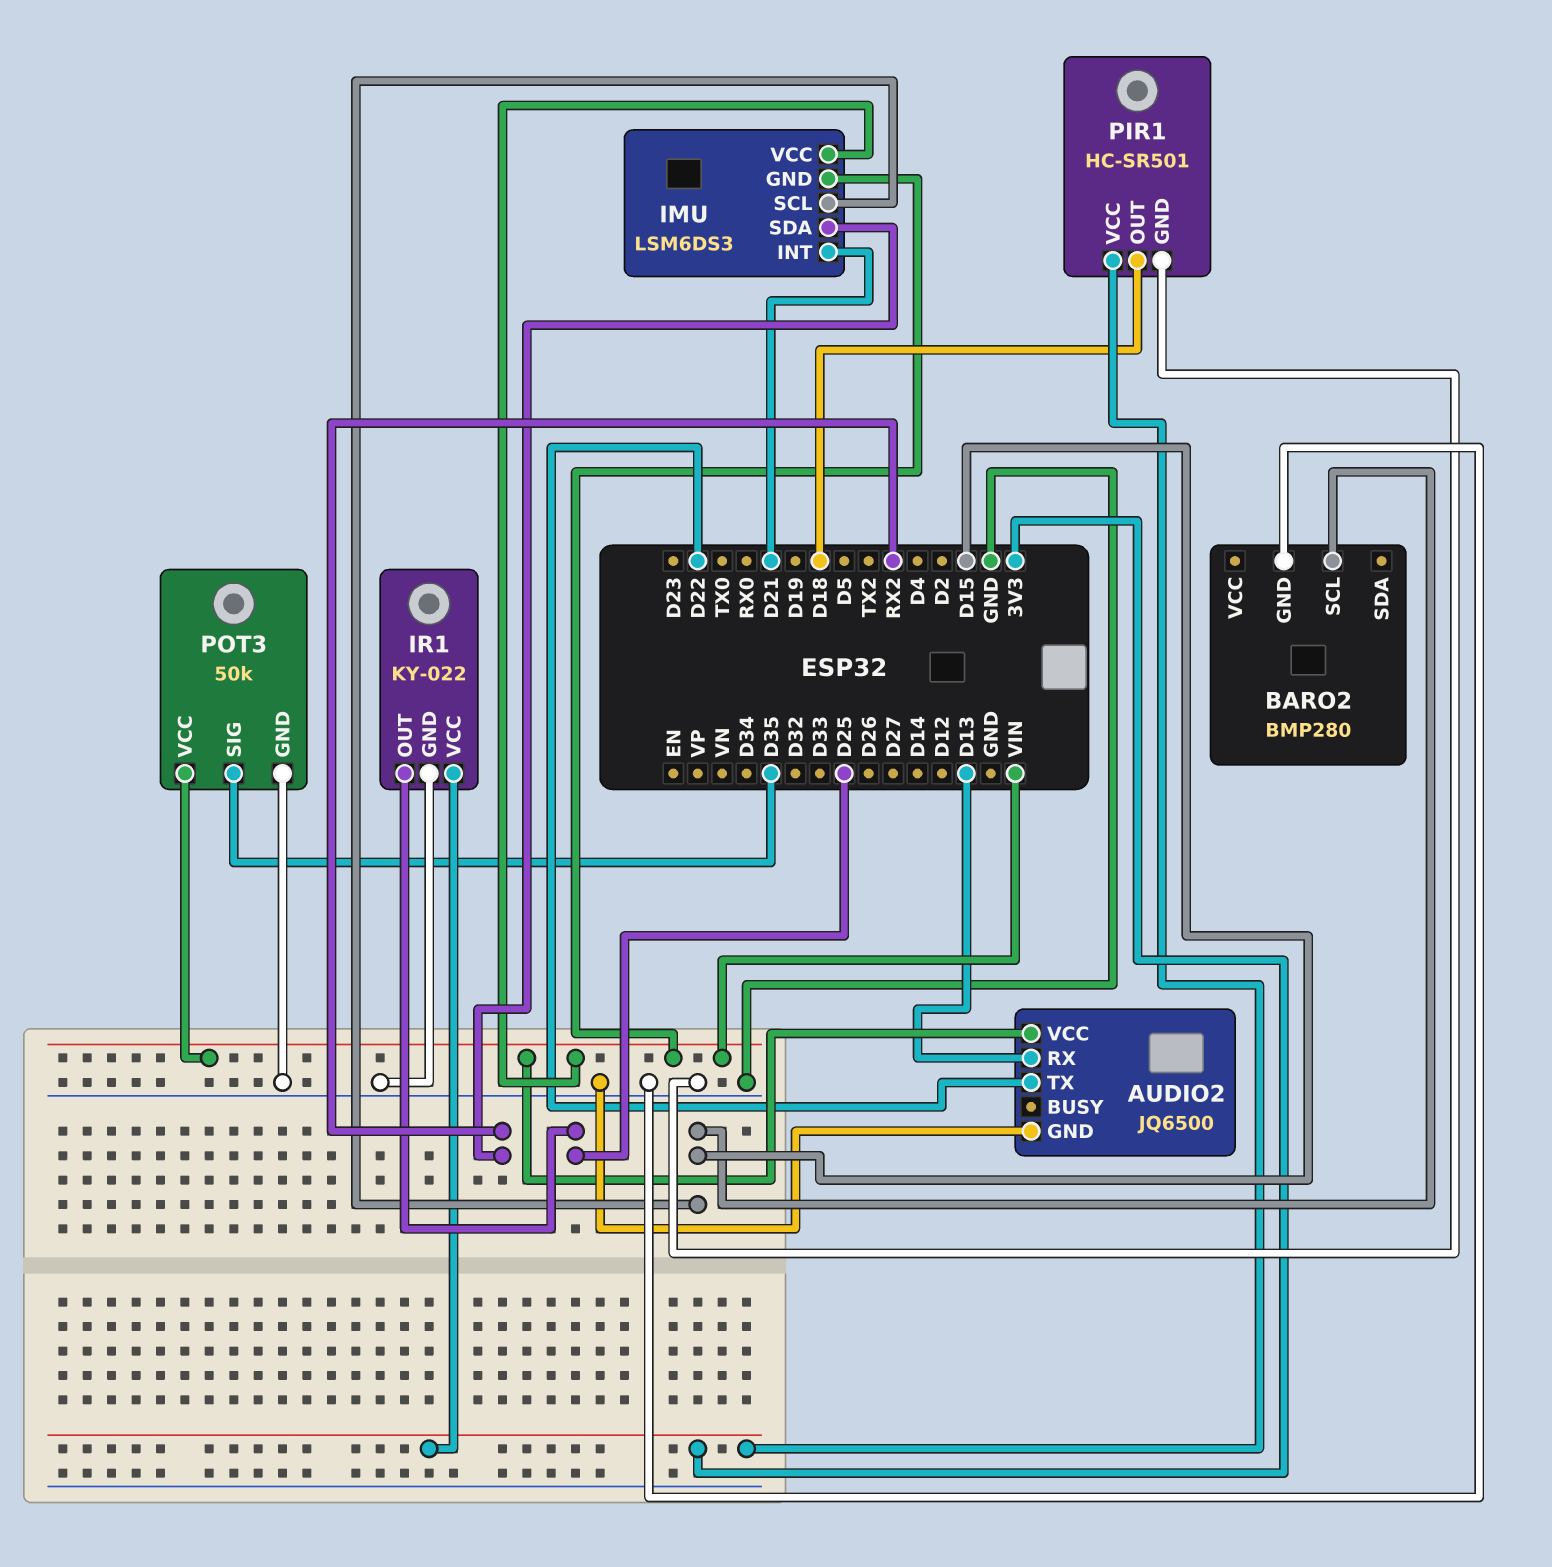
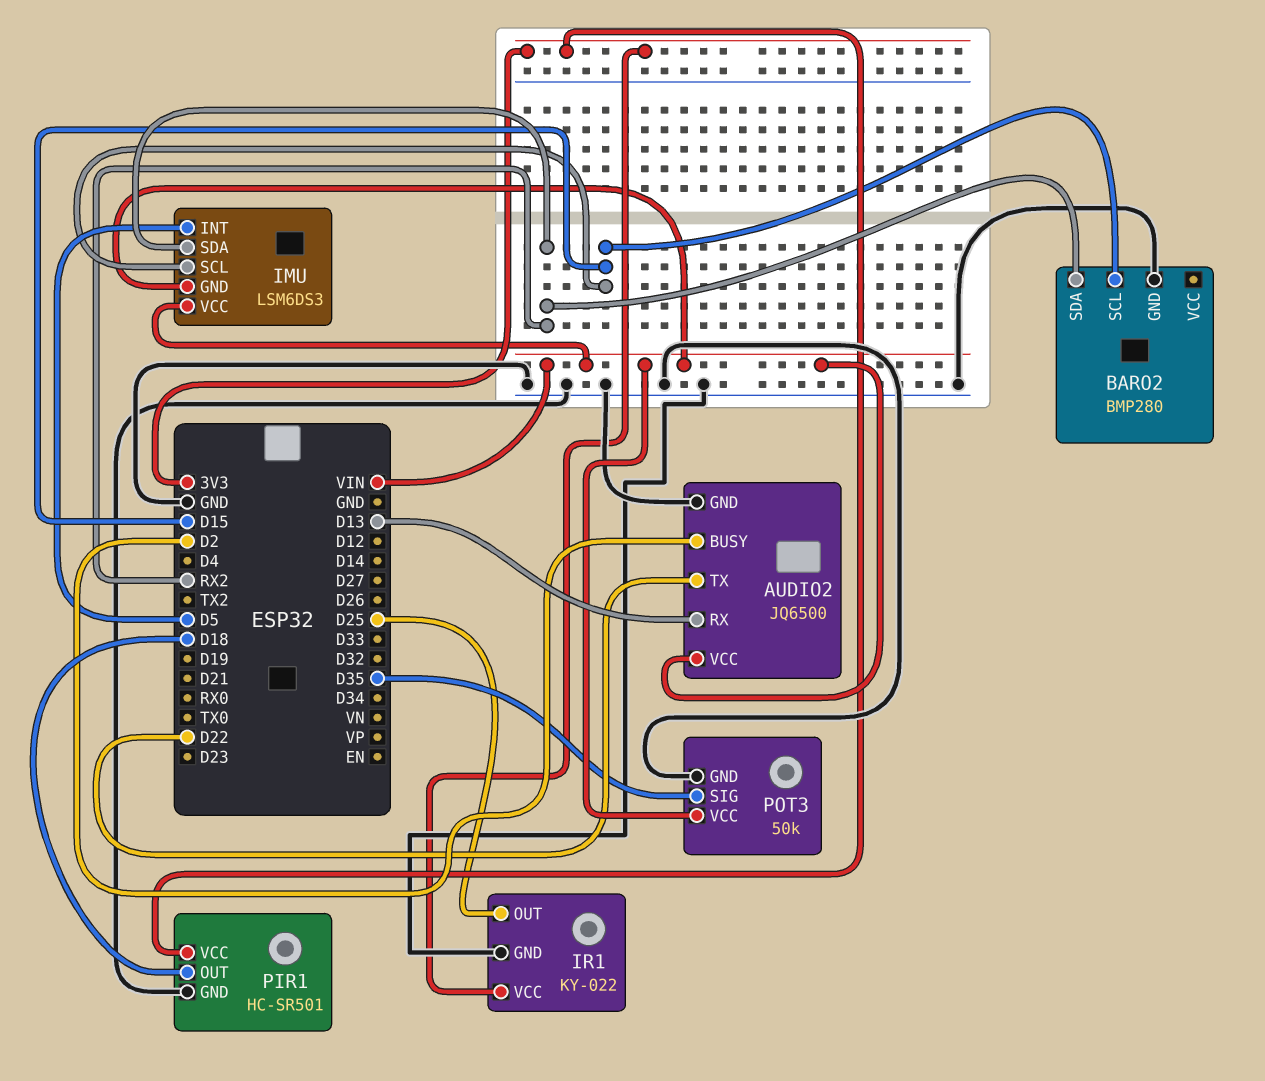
AUDIO2 pin BUSY: none -> D2
BARO2 pin SDA: none -> RX2
IMU pin INT: D21 -> D5

